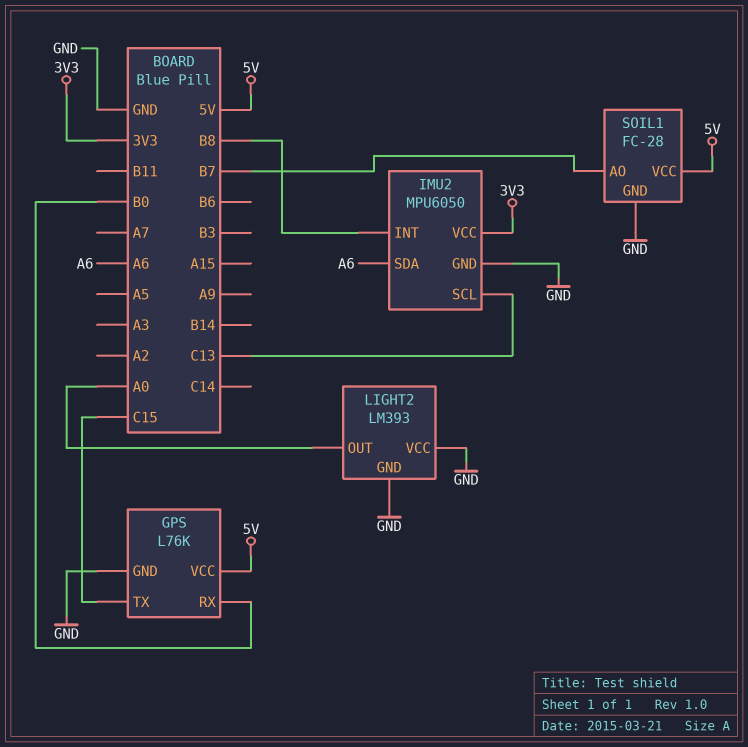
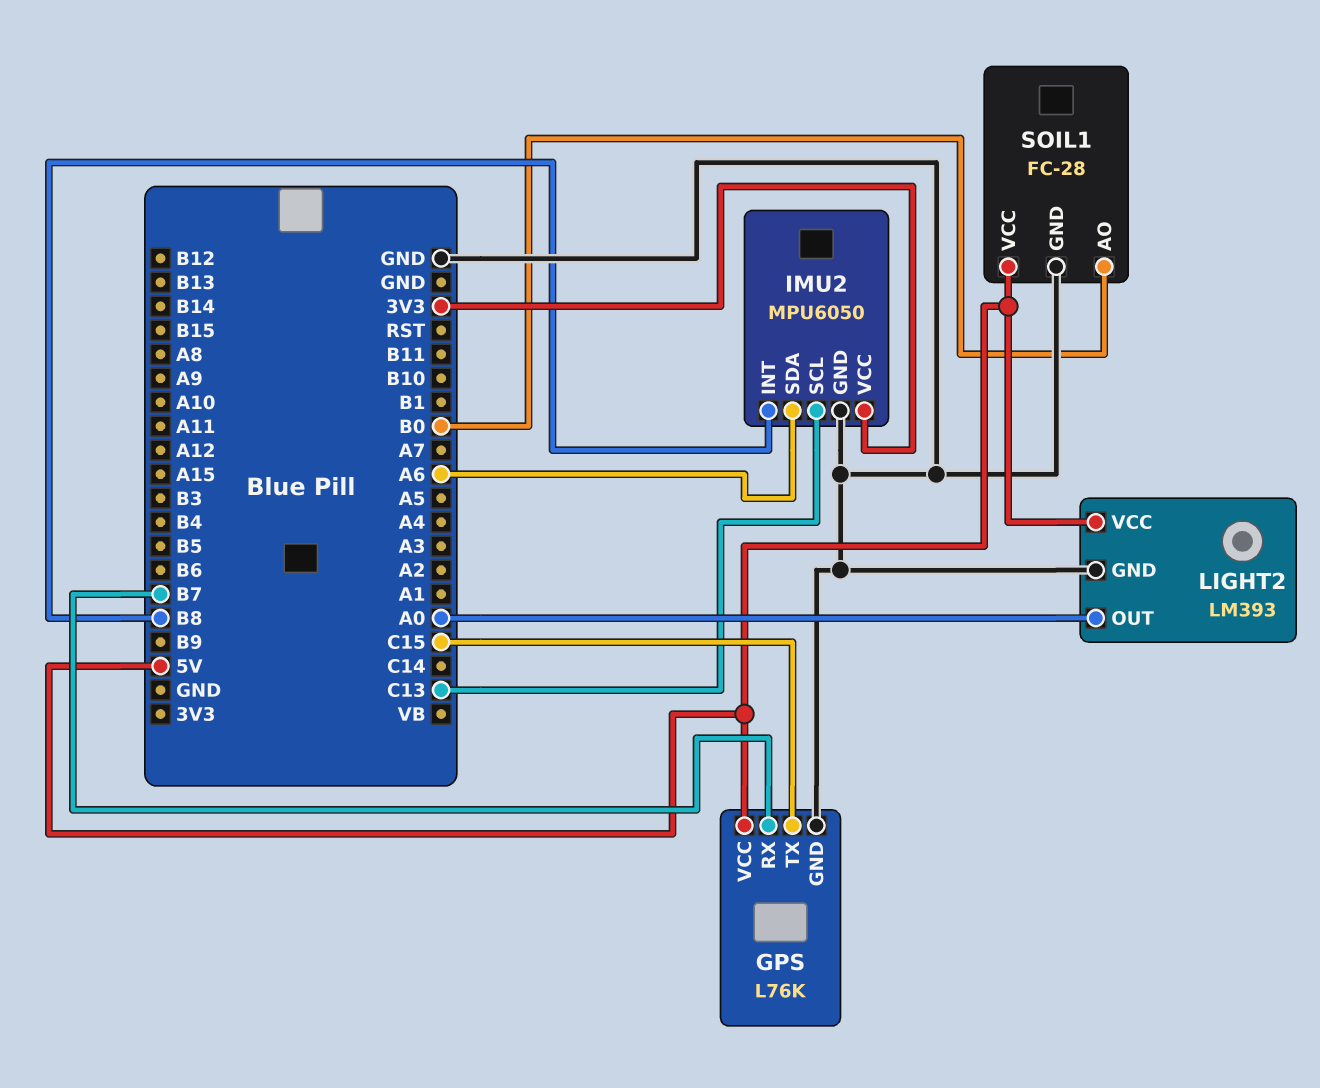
GPS pin RX: B0 -> B7
LIGHT2 pin VCC: GND -> 5V
SOIL1 pin AO: B7 -> B0

